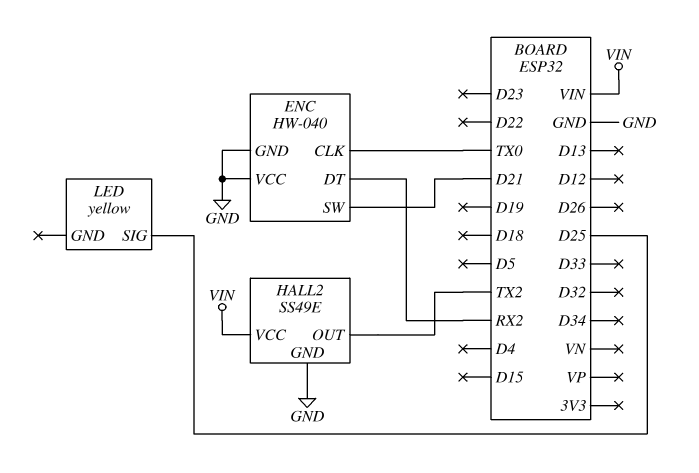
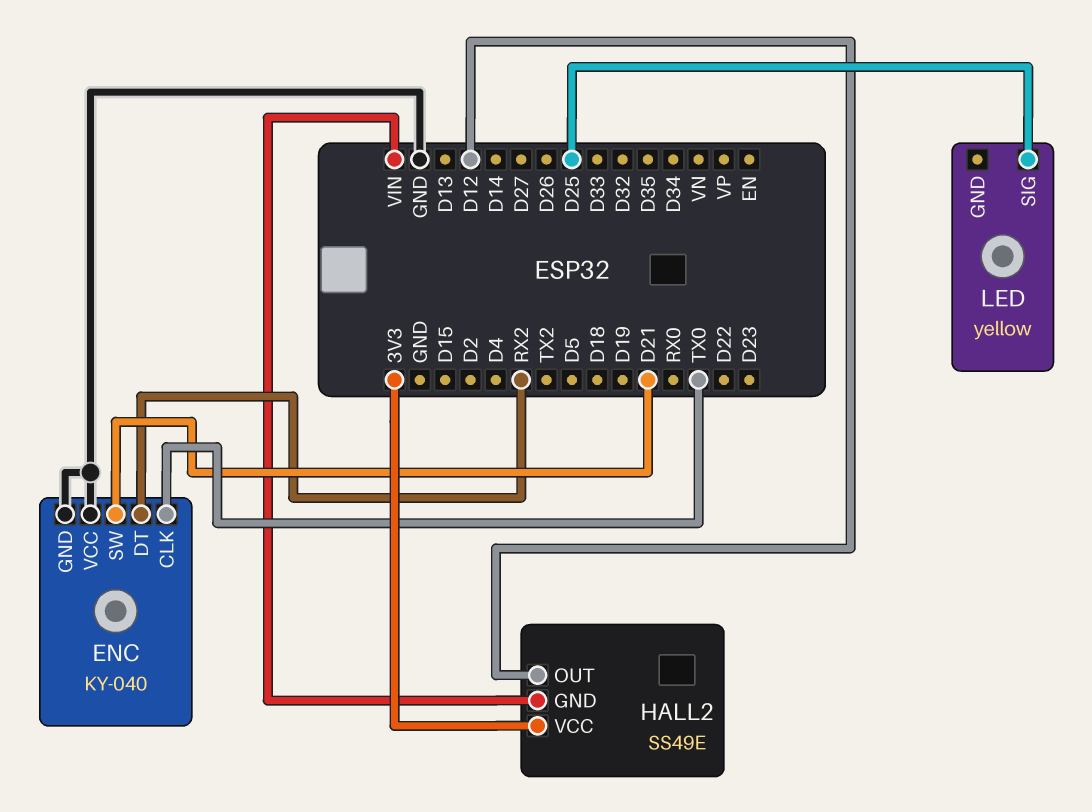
ENC: HW-040 -> KY-040
HALL2 pin GND: GND -> VIN
HALL2 pin OUT: TX2 -> D12
HALL2 pin VCC: VIN -> 3V3

